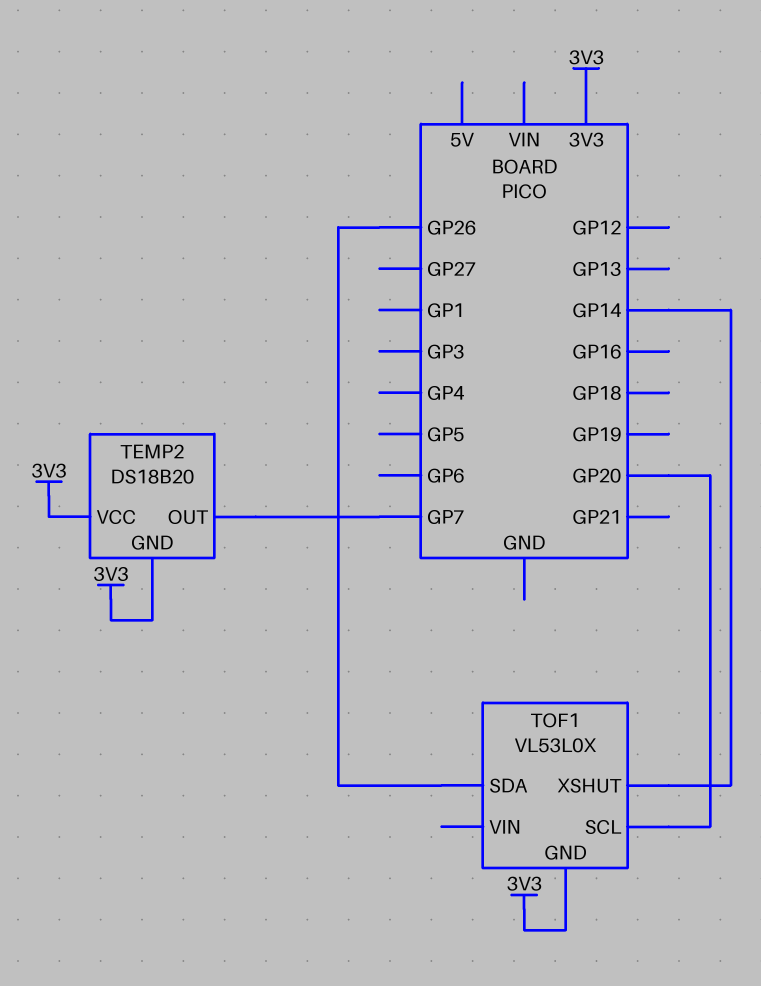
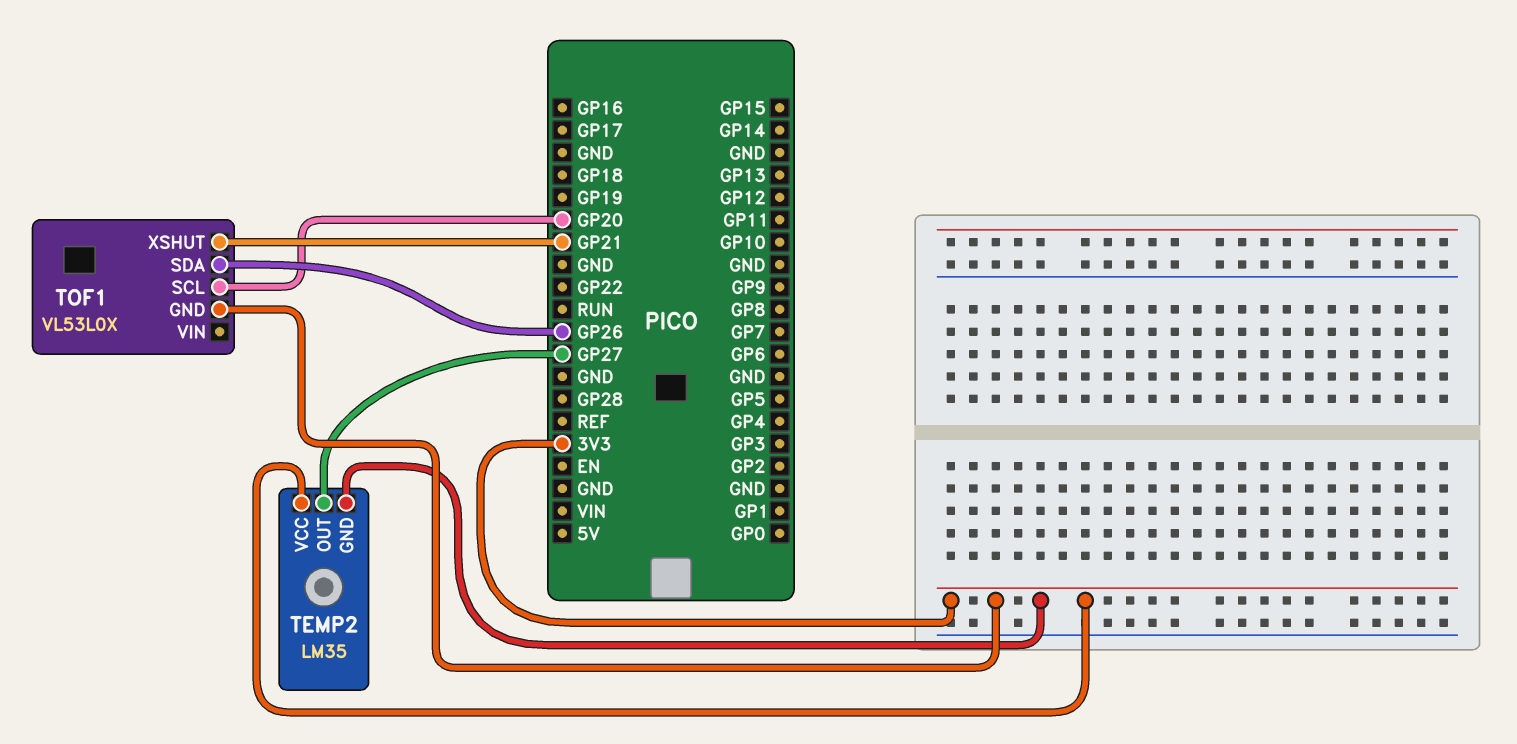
TEMP2: DS18B20 -> LM35
TEMP2 pin OUT: GP7 -> GP27
TOF1 pin XSHUT: GP14 -> GP21

